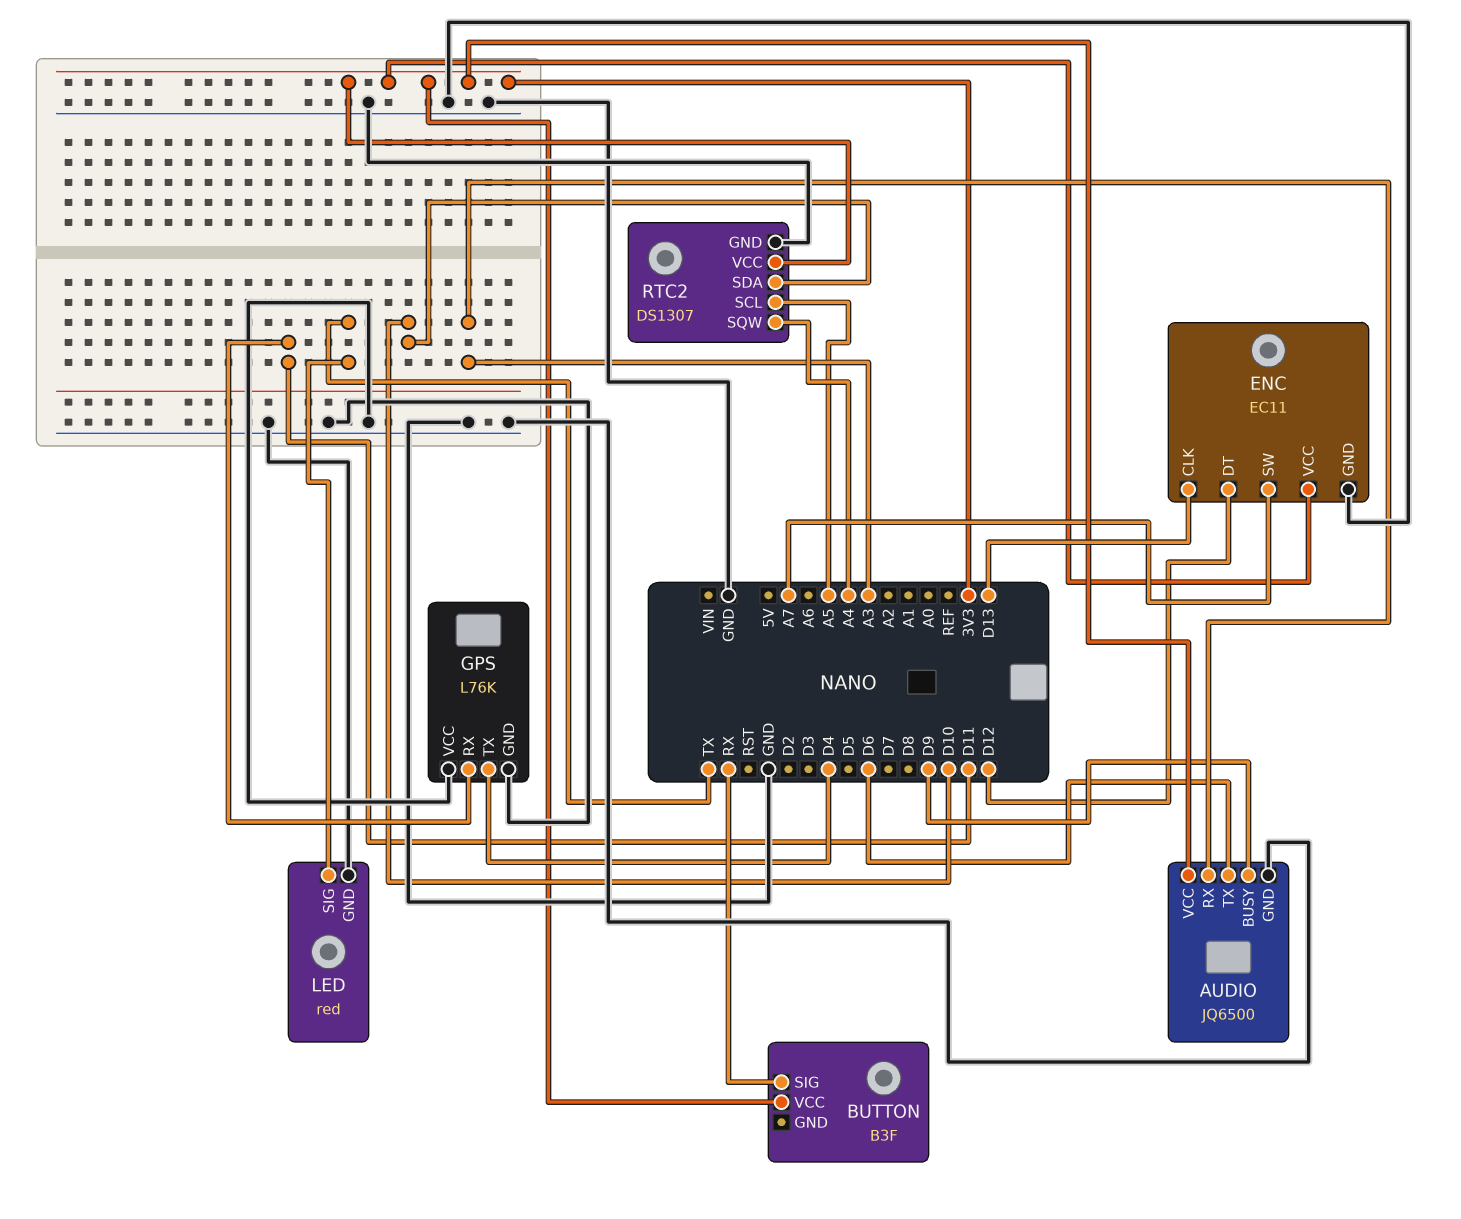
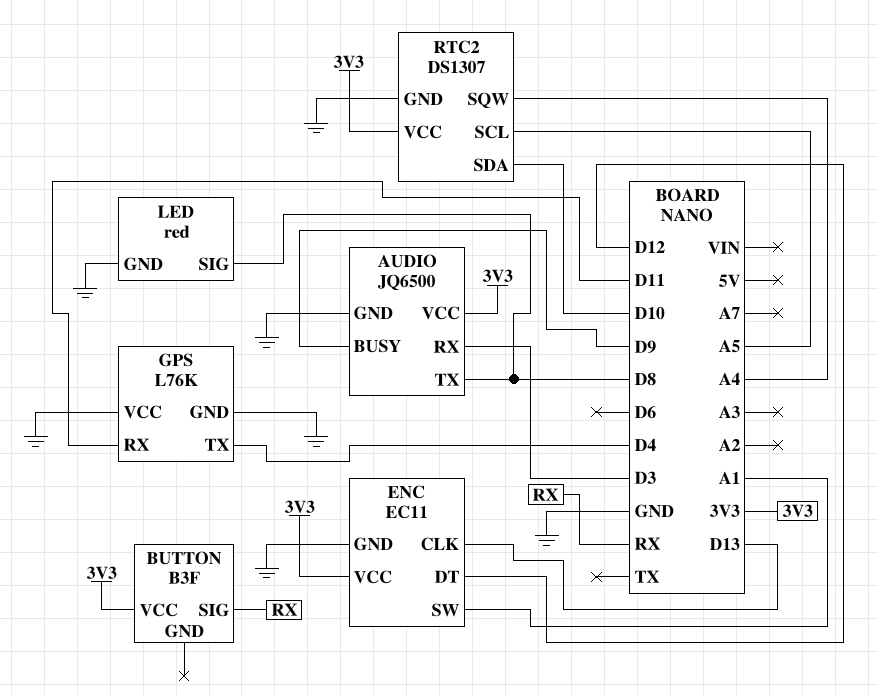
AUDIO pin RX: A3 -> D3
AUDIO pin TX: D6 -> D8
ENC pin SW: A7 -> A1
LED pin SIG: TX -> D8

